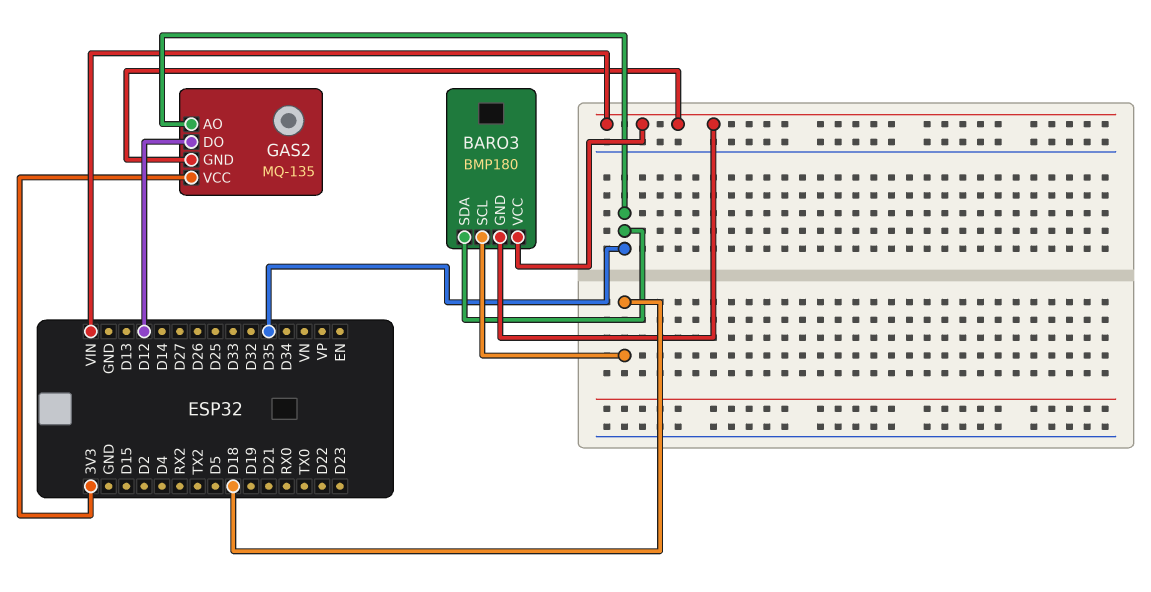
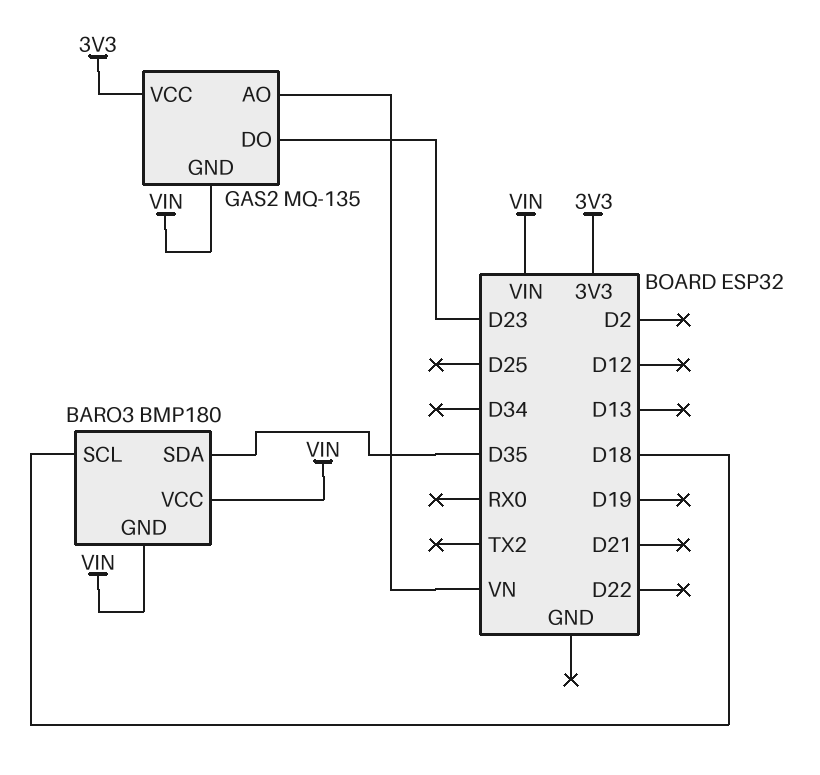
GAS2 pin AO: D35 -> VN
GAS2 pin DO: D12 -> D23

